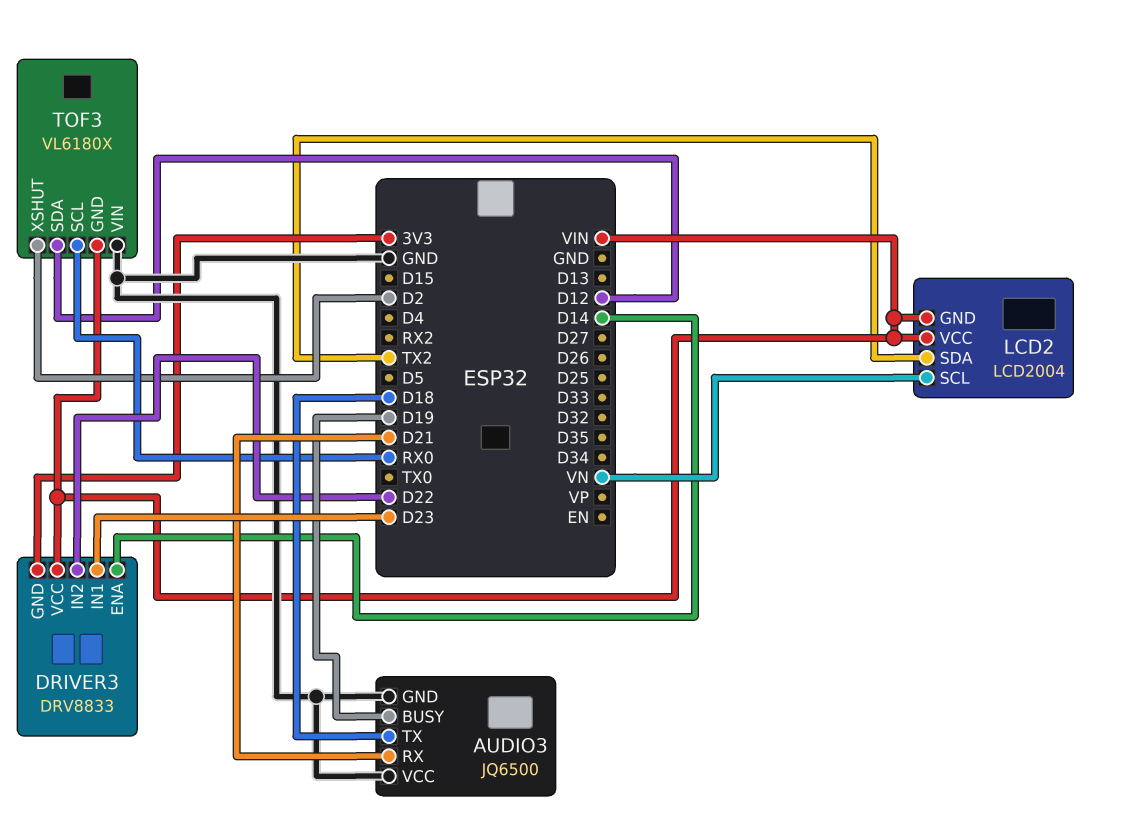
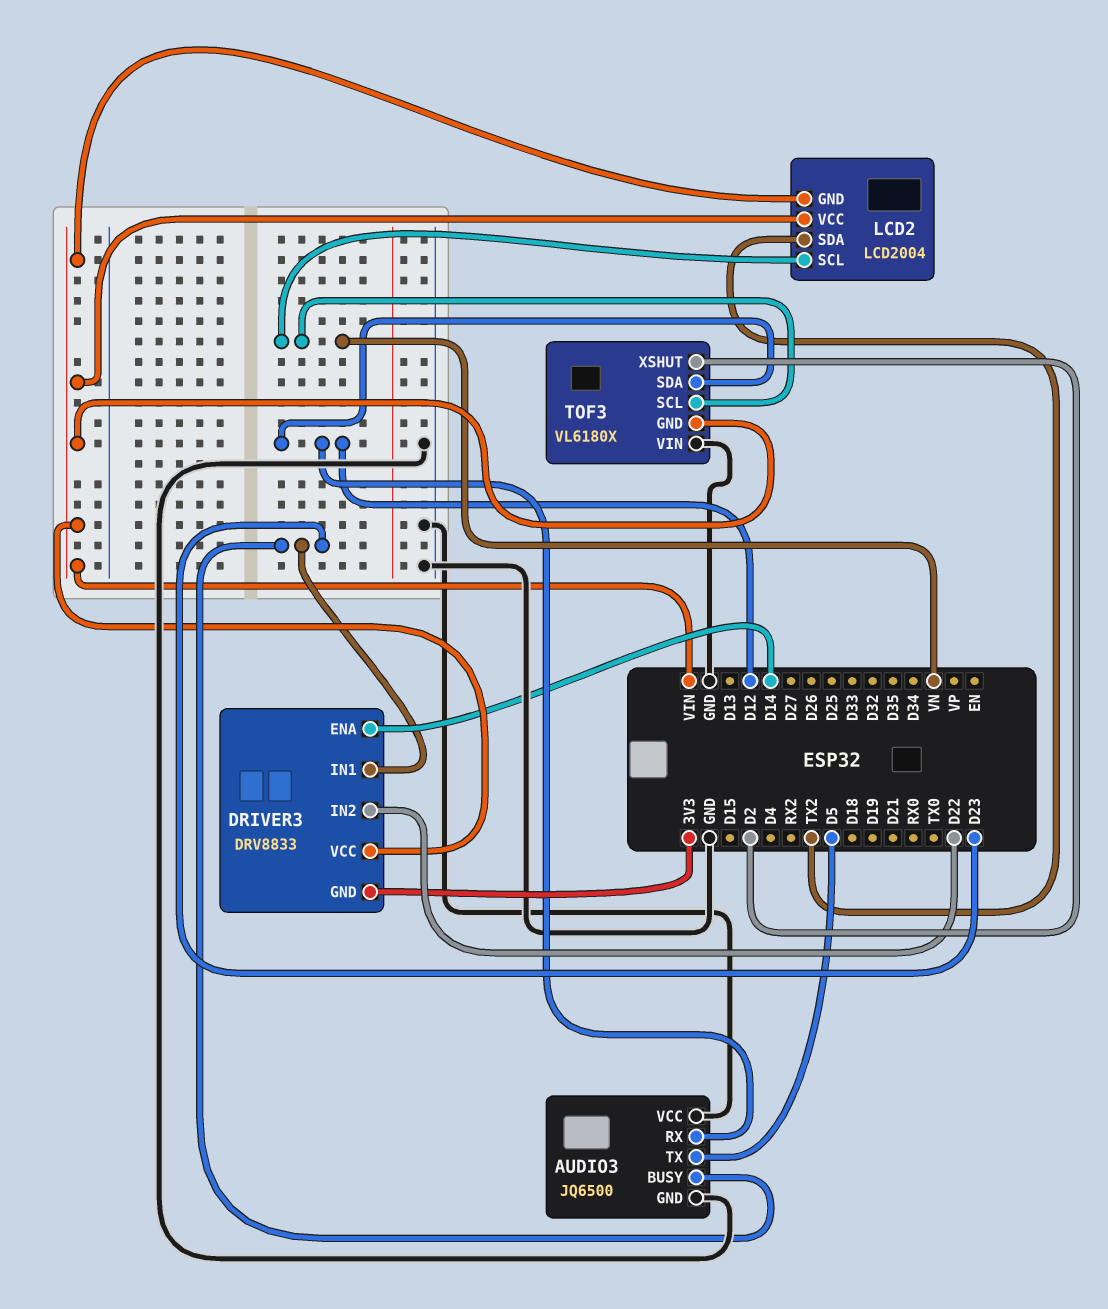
AUDIO3 pin BUSY: D19 -> D23
AUDIO3 pin RX: D21 -> D12
AUDIO3 pin TX: D18 -> D5
TOF3 pin SCL: RX0 -> VN

